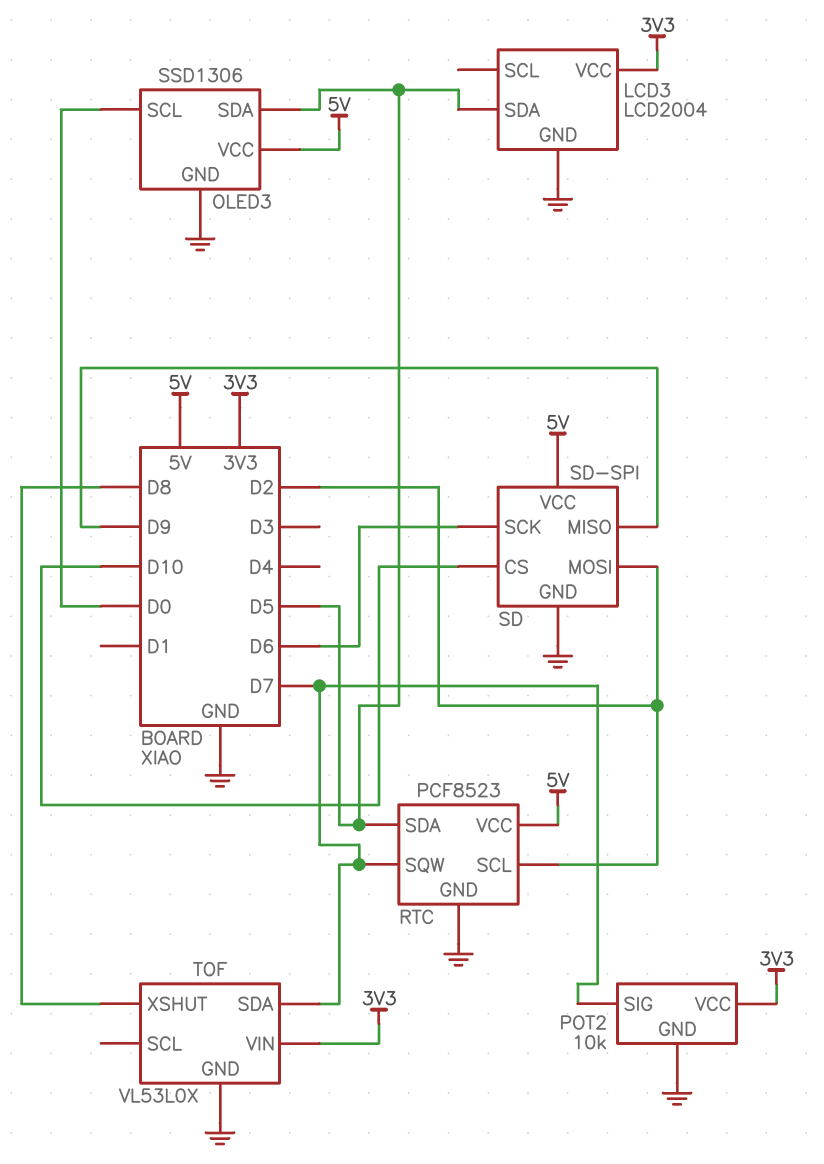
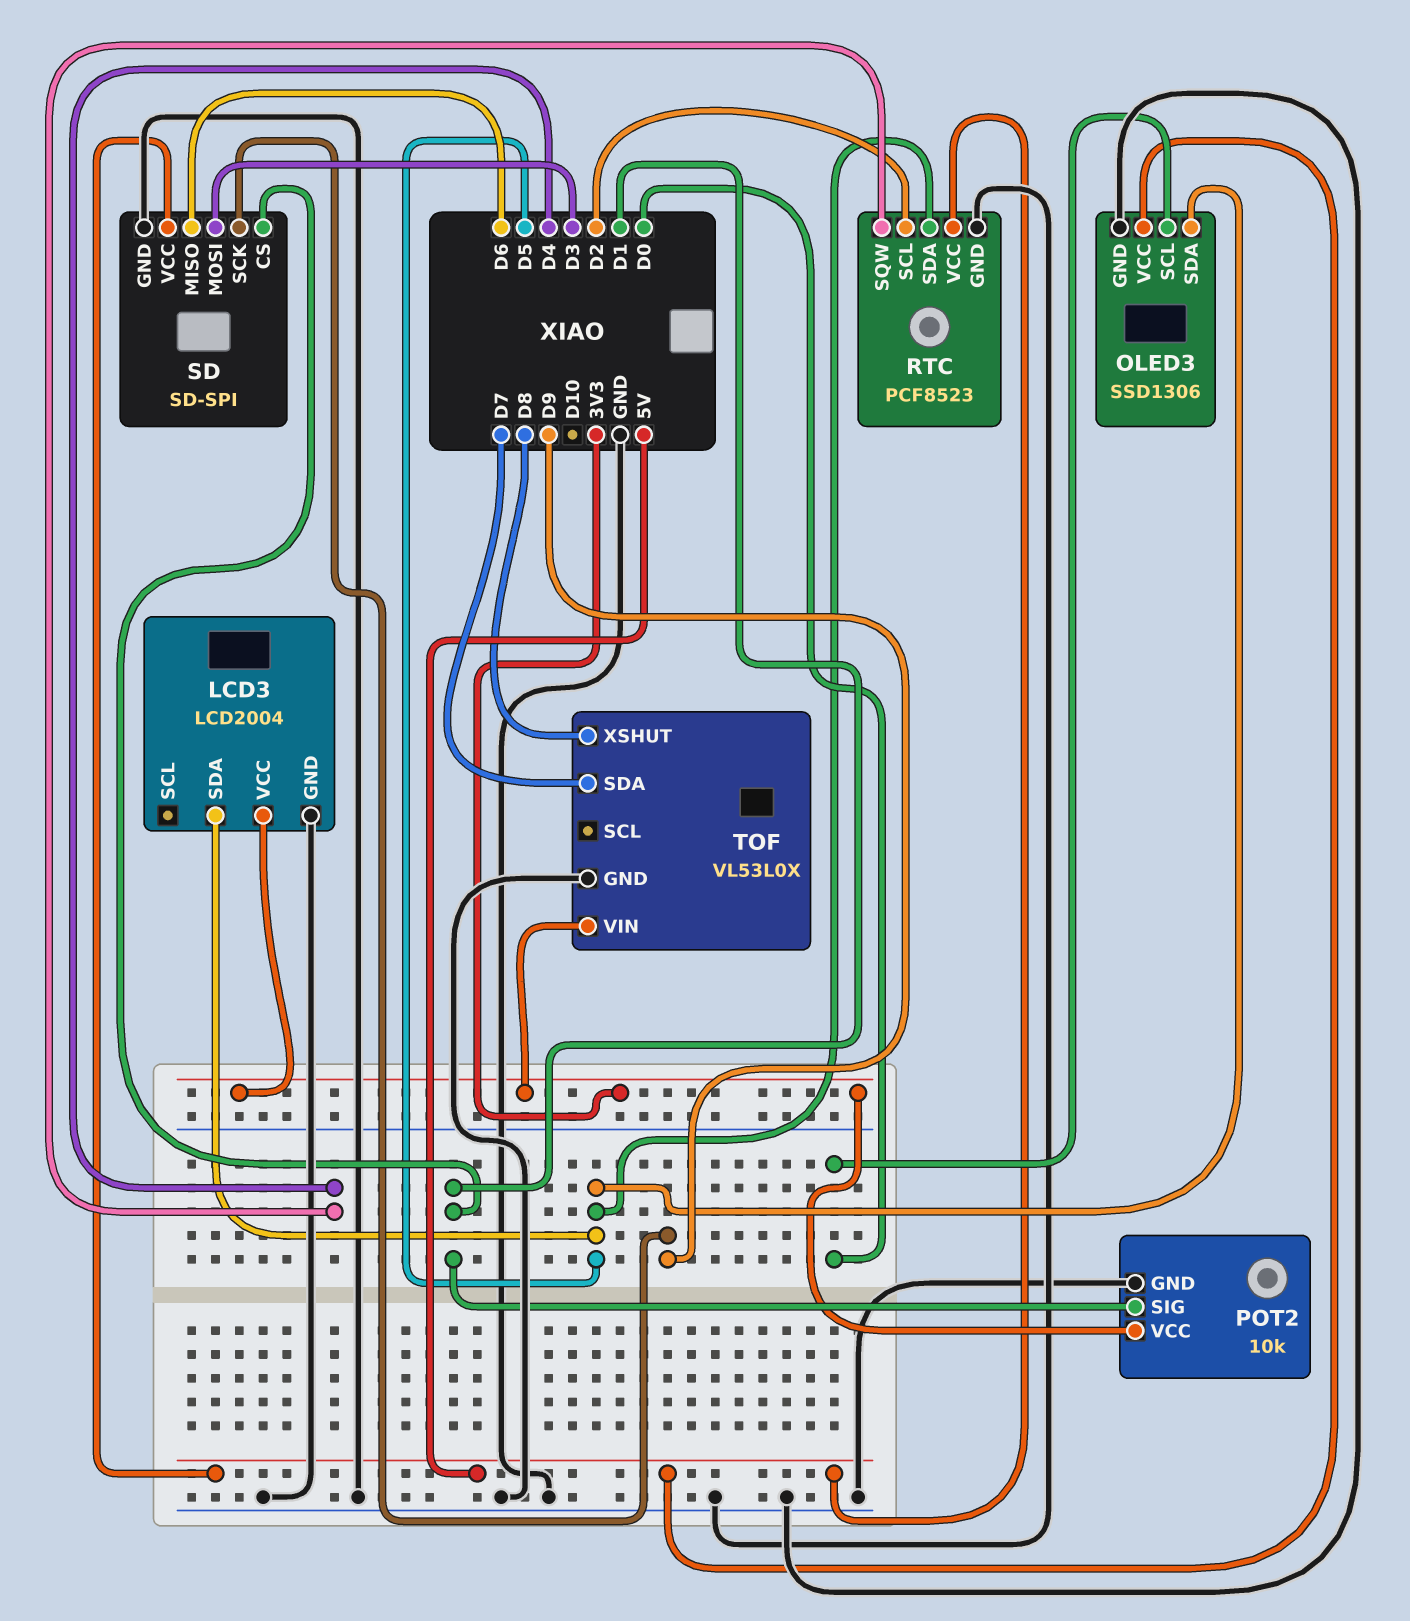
POT2 pin SIG: D7 -> D1
RTC pin SQW: D7 -> D4
SD pin CS: D10 -> D1
SD pin MISO: D9 -> D6
SD pin MOSI: D2 -> D3
SD pin SCK: D6 -> D9

